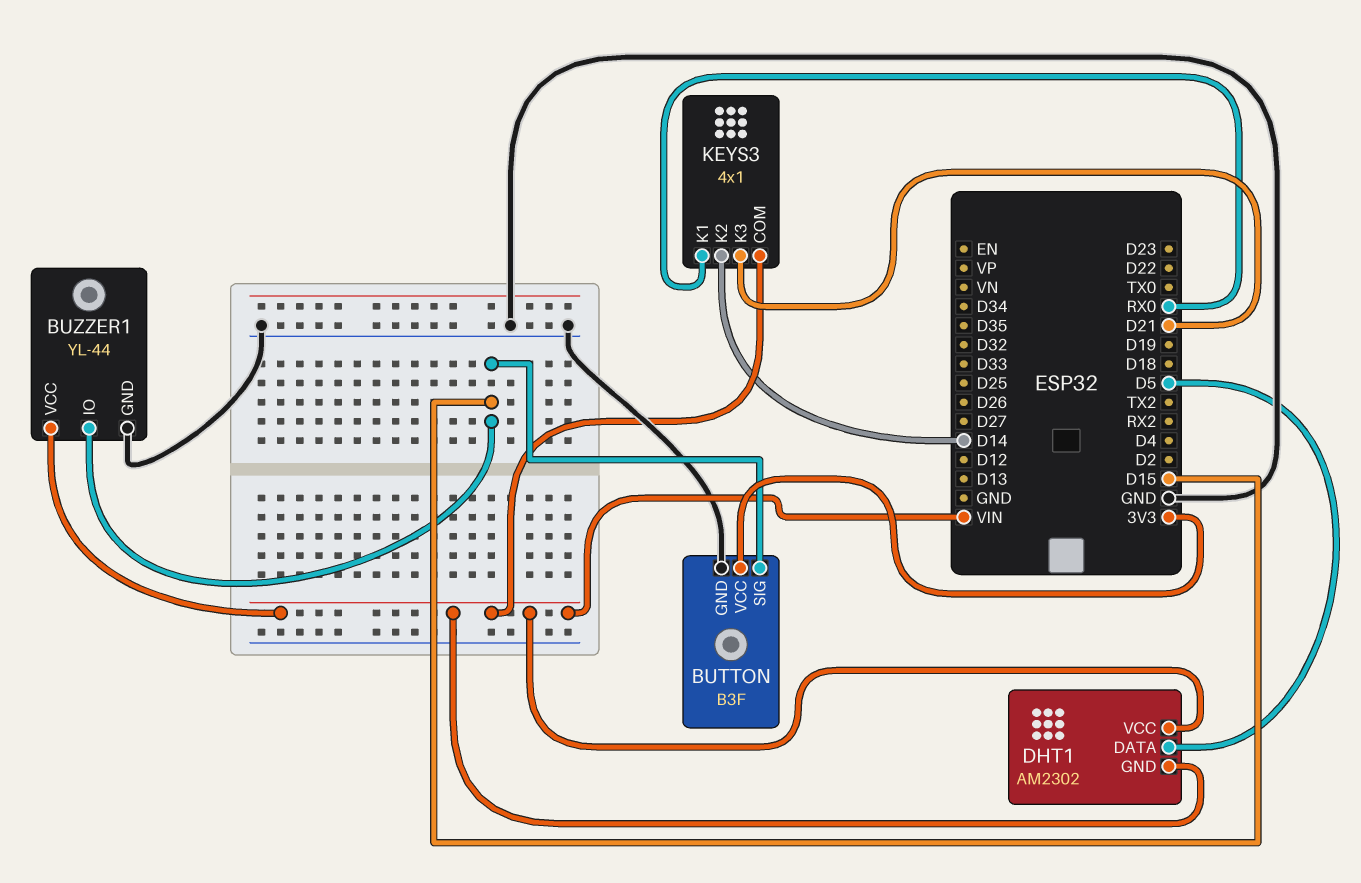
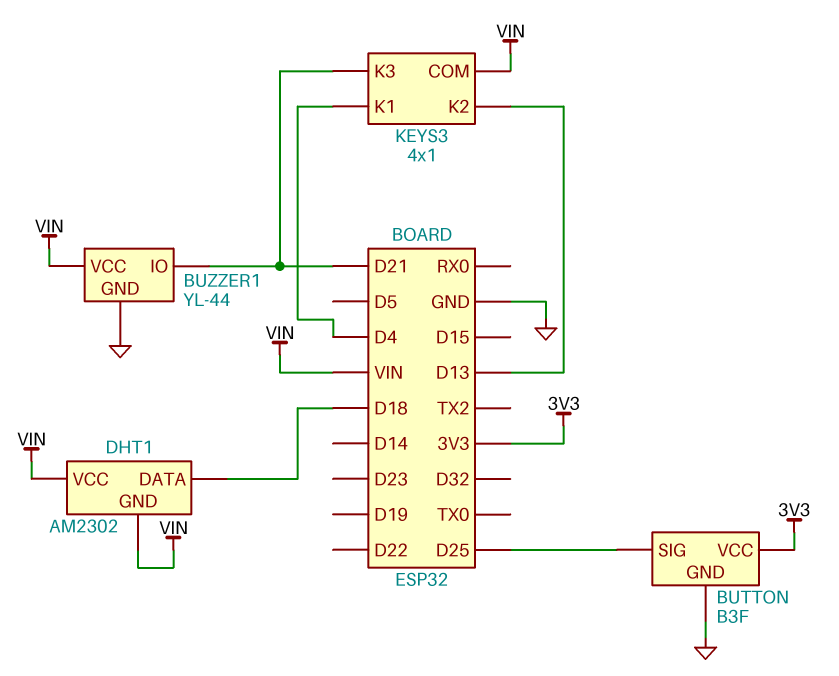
BUTTON pin SIG: D15 -> D25
BUZZER1 pin IO: D15 -> D21
DHT1 pin DATA: D5 -> D18
KEYS3 pin K1: RX0 -> D4
KEYS3 pin K2: D14 -> D13

